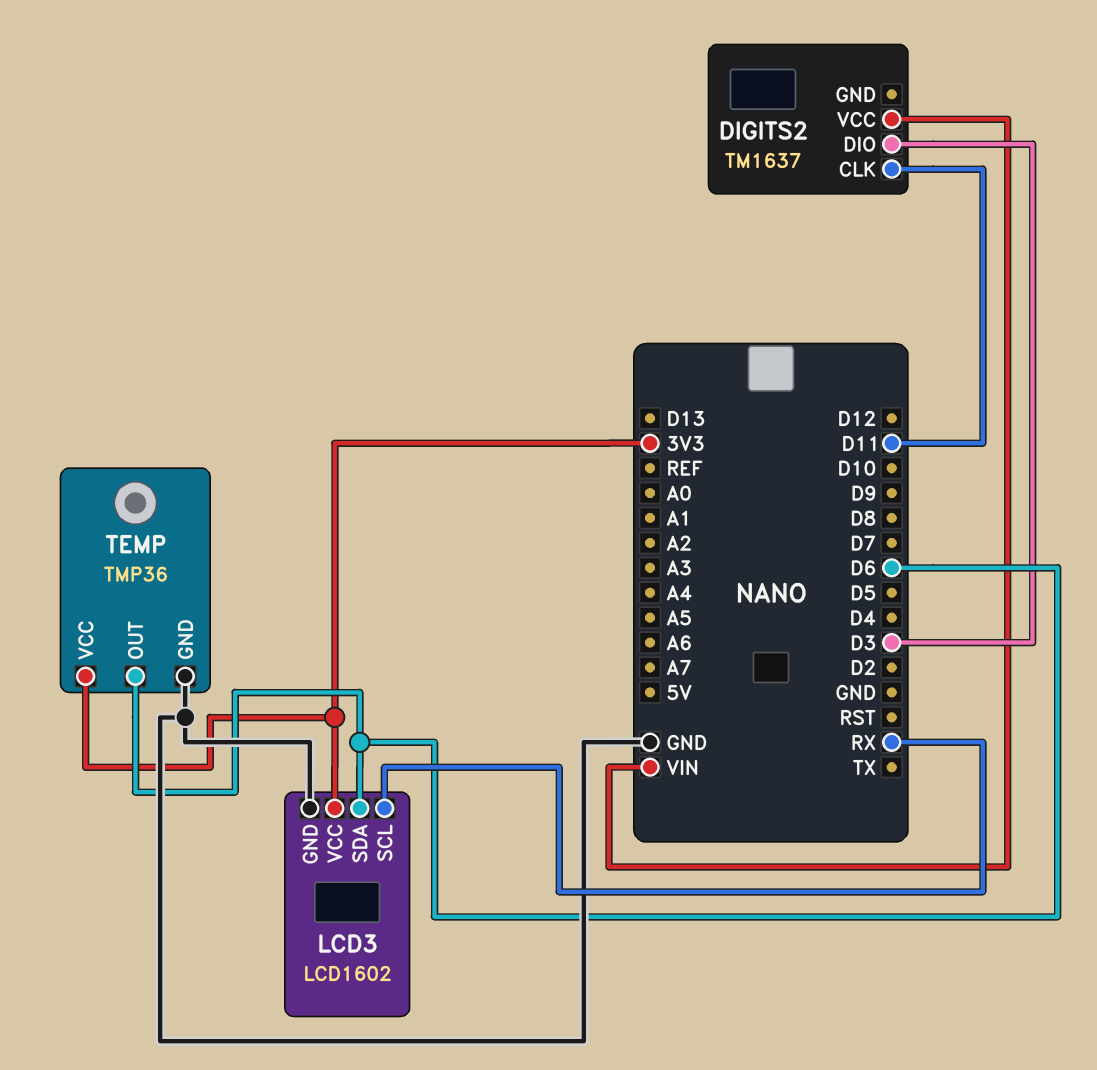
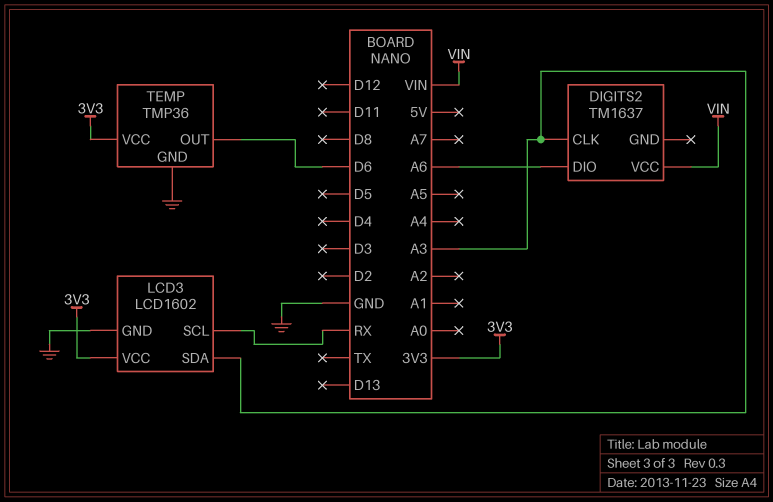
DIGITS2 pin CLK: D11 -> A3
DIGITS2 pin DIO: D3 -> A6
LCD3 pin SDA: D6 -> A3

